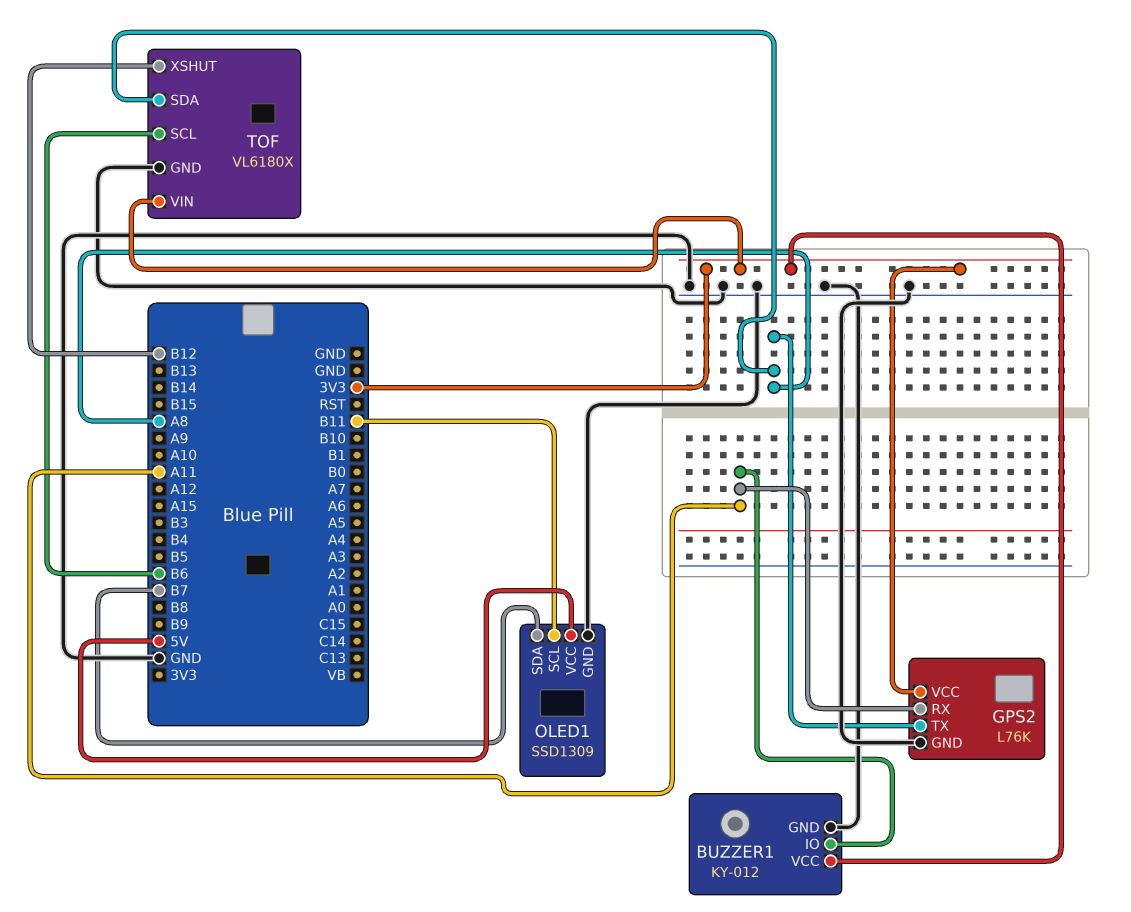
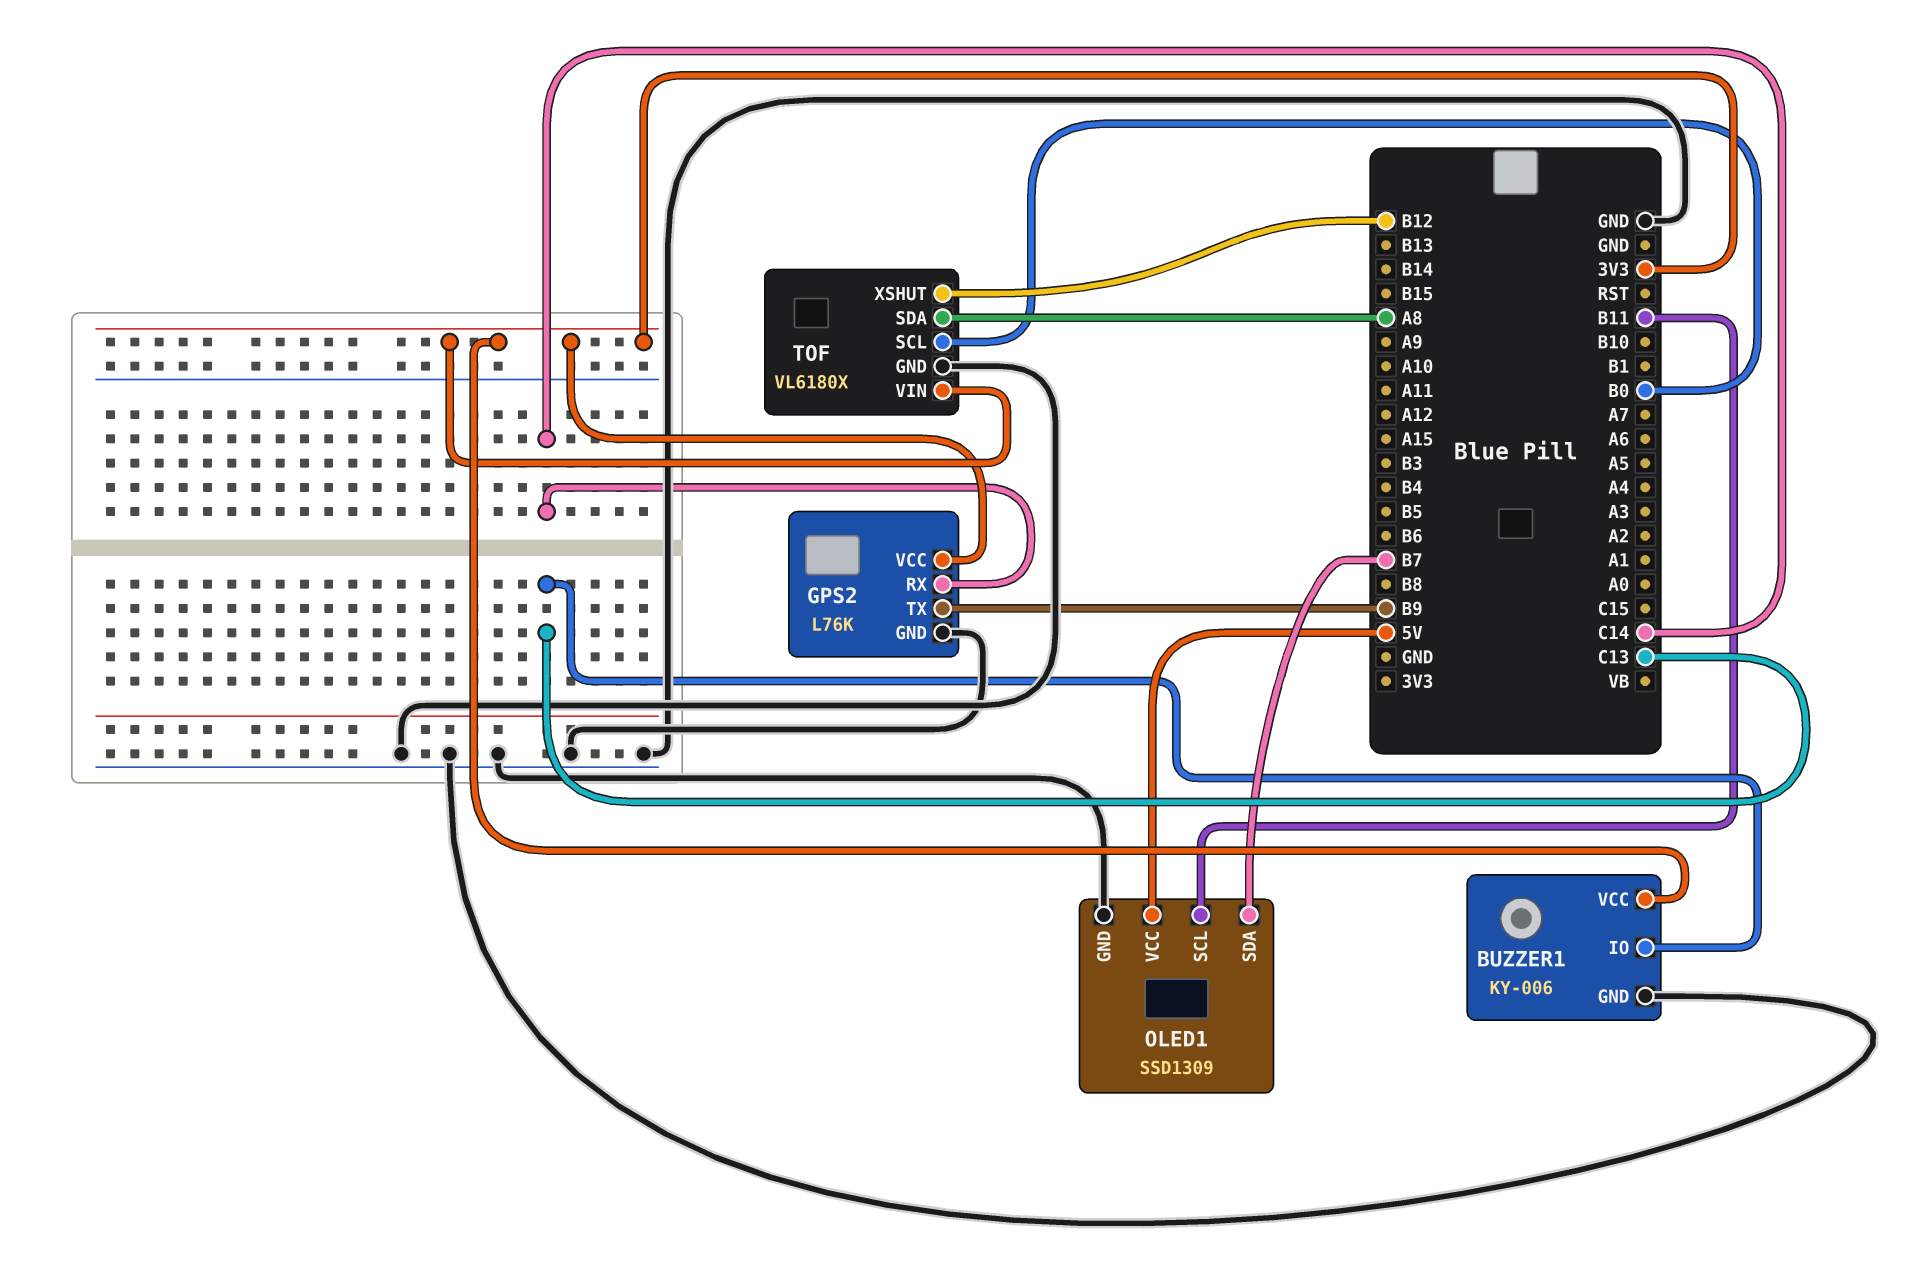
BUZZER1: KY-012 -> KY-006
BUZZER1 pin IO: A11 -> C13
GPS2 pin RX: A11 -> C14
GPS2 pin TX: A8 -> B9
TOF pin SCL: B6 -> B0

